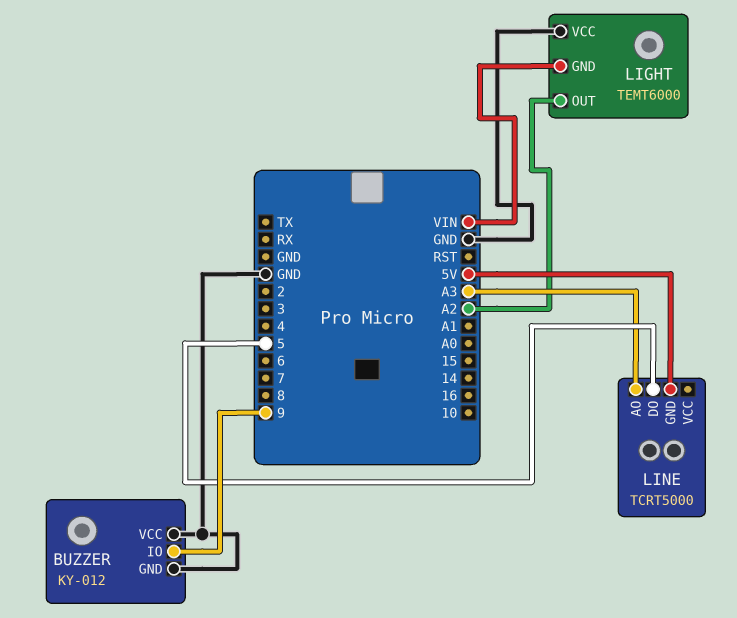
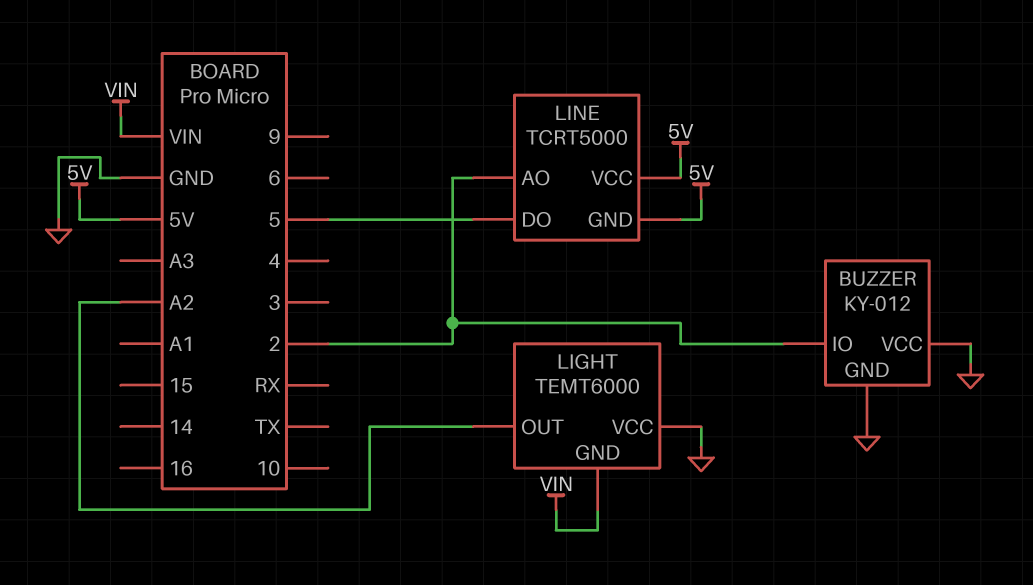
BUZZER pin IO: 9 -> 2
LINE pin AO: A3 -> 2
LINE pin VCC: none -> 5V

